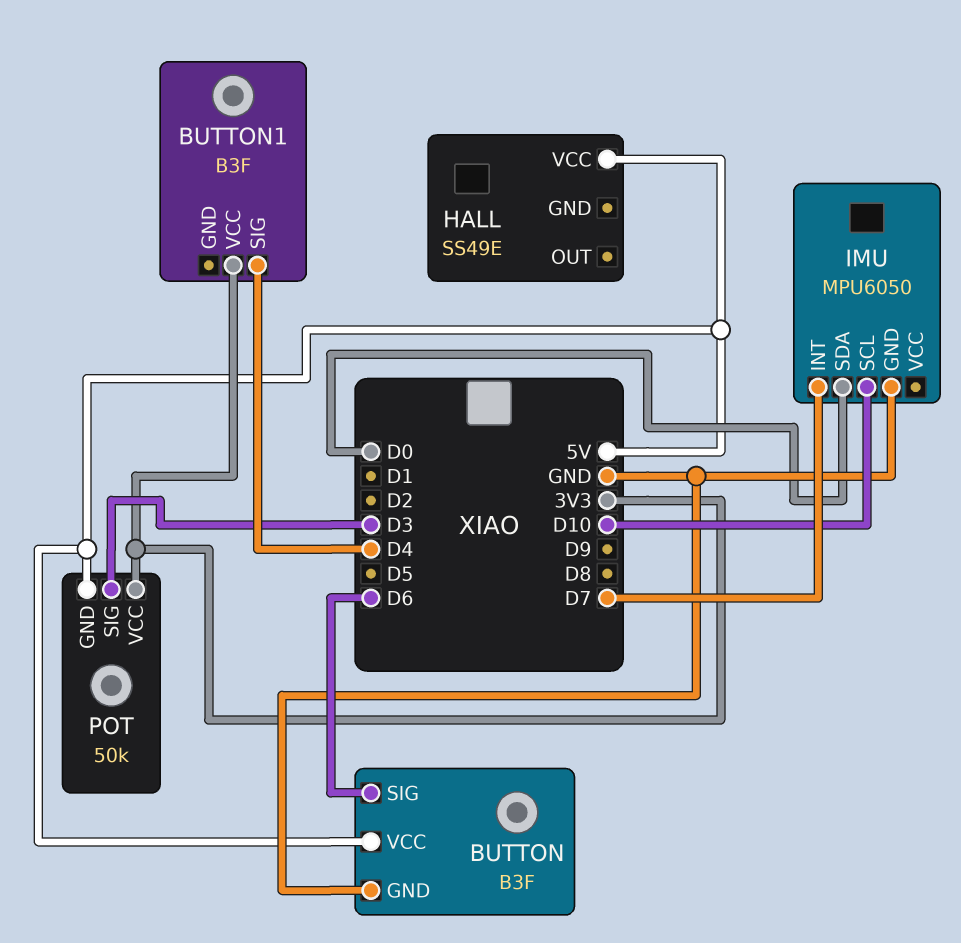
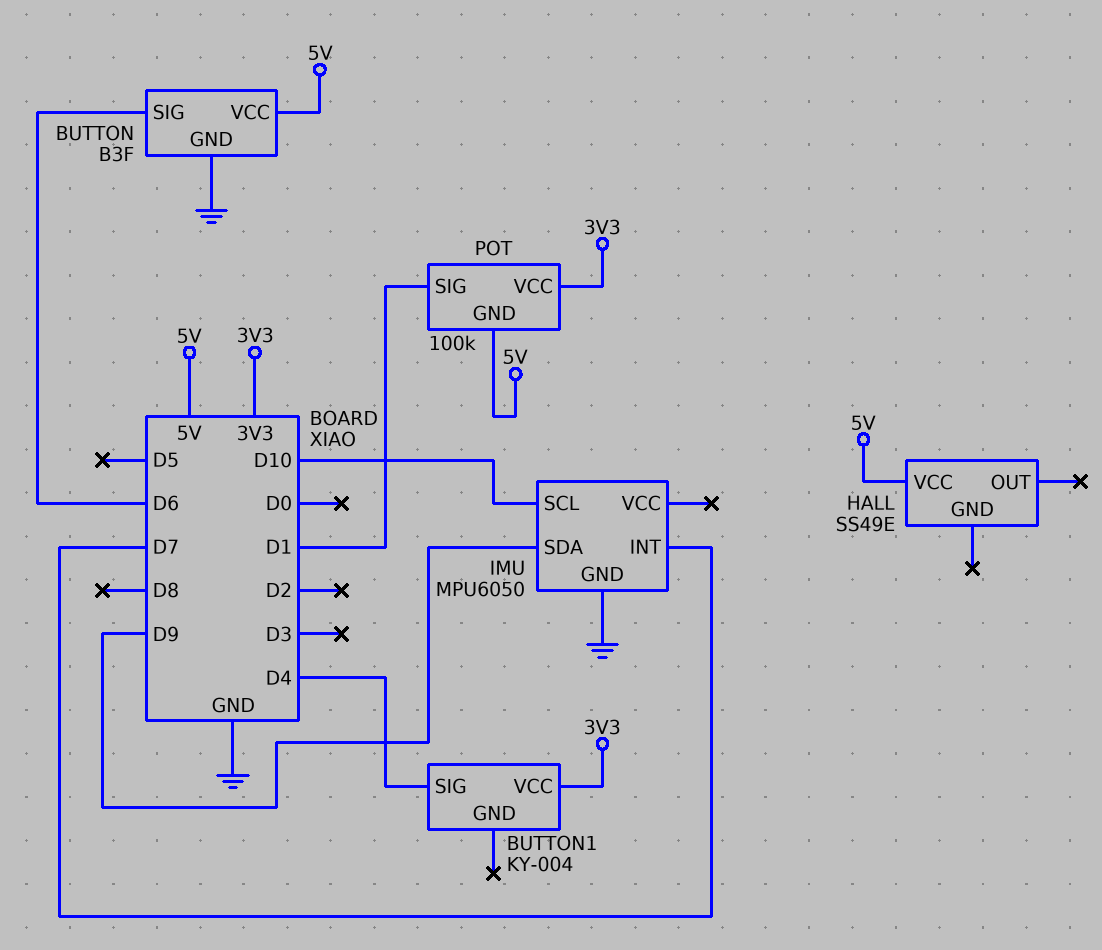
BUTTON1: B3F -> KY-004
IMU pin SDA: D0 -> D9
POT: 50k -> 100k
POT pin SIG: D3 -> D1

